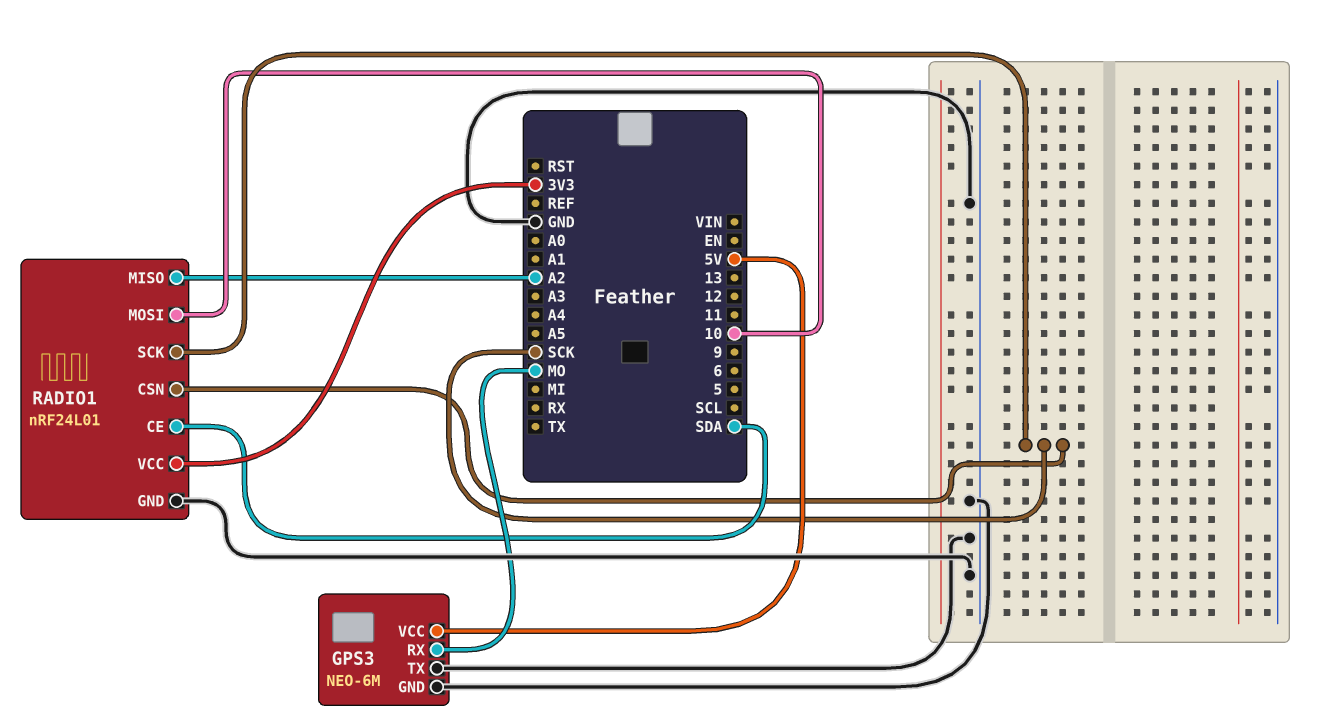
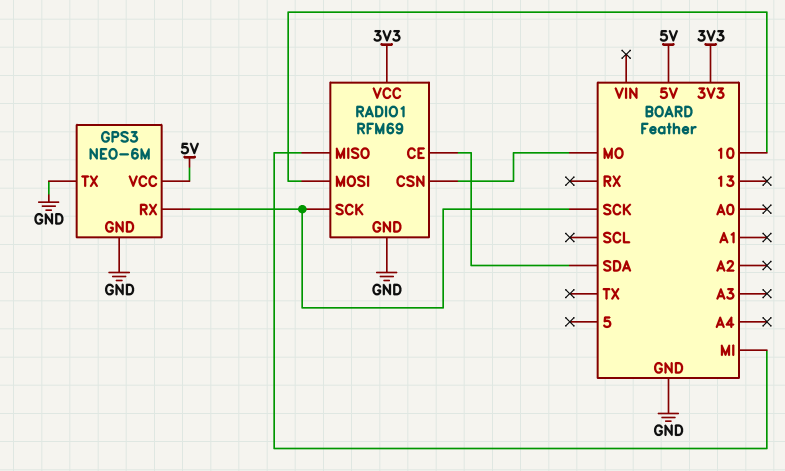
GPS3 pin RX: MO -> SCK
RADIO1: nRF24L01 -> RFM69
RADIO1 pin CSN: SCK -> MO
RADIO1 pin MISO: A2 -> MI

